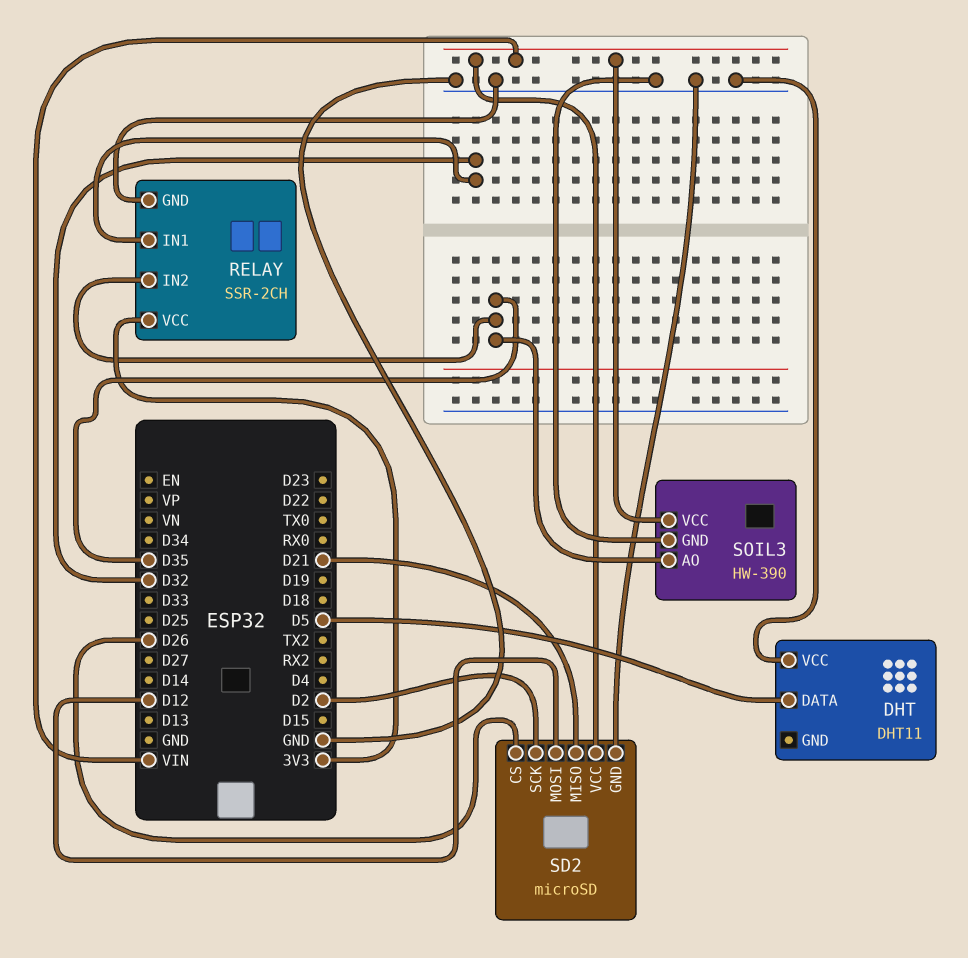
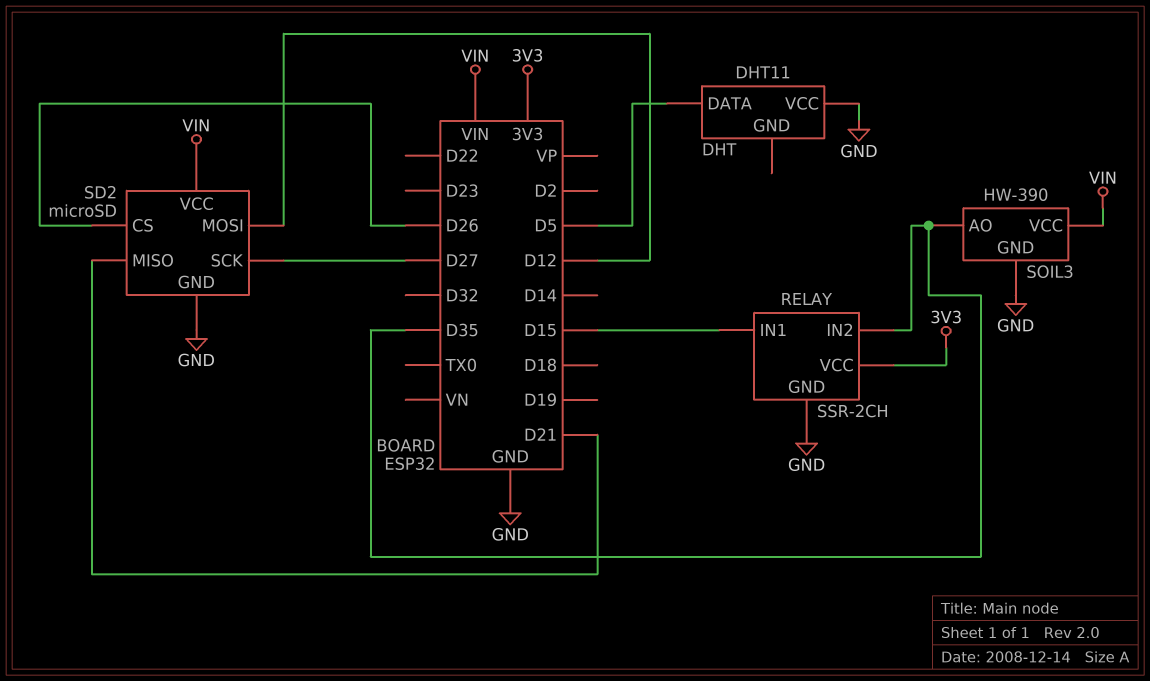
RELAY pin IN1: D32 -> D15
SD2 pin SCK: D2 -> D27

